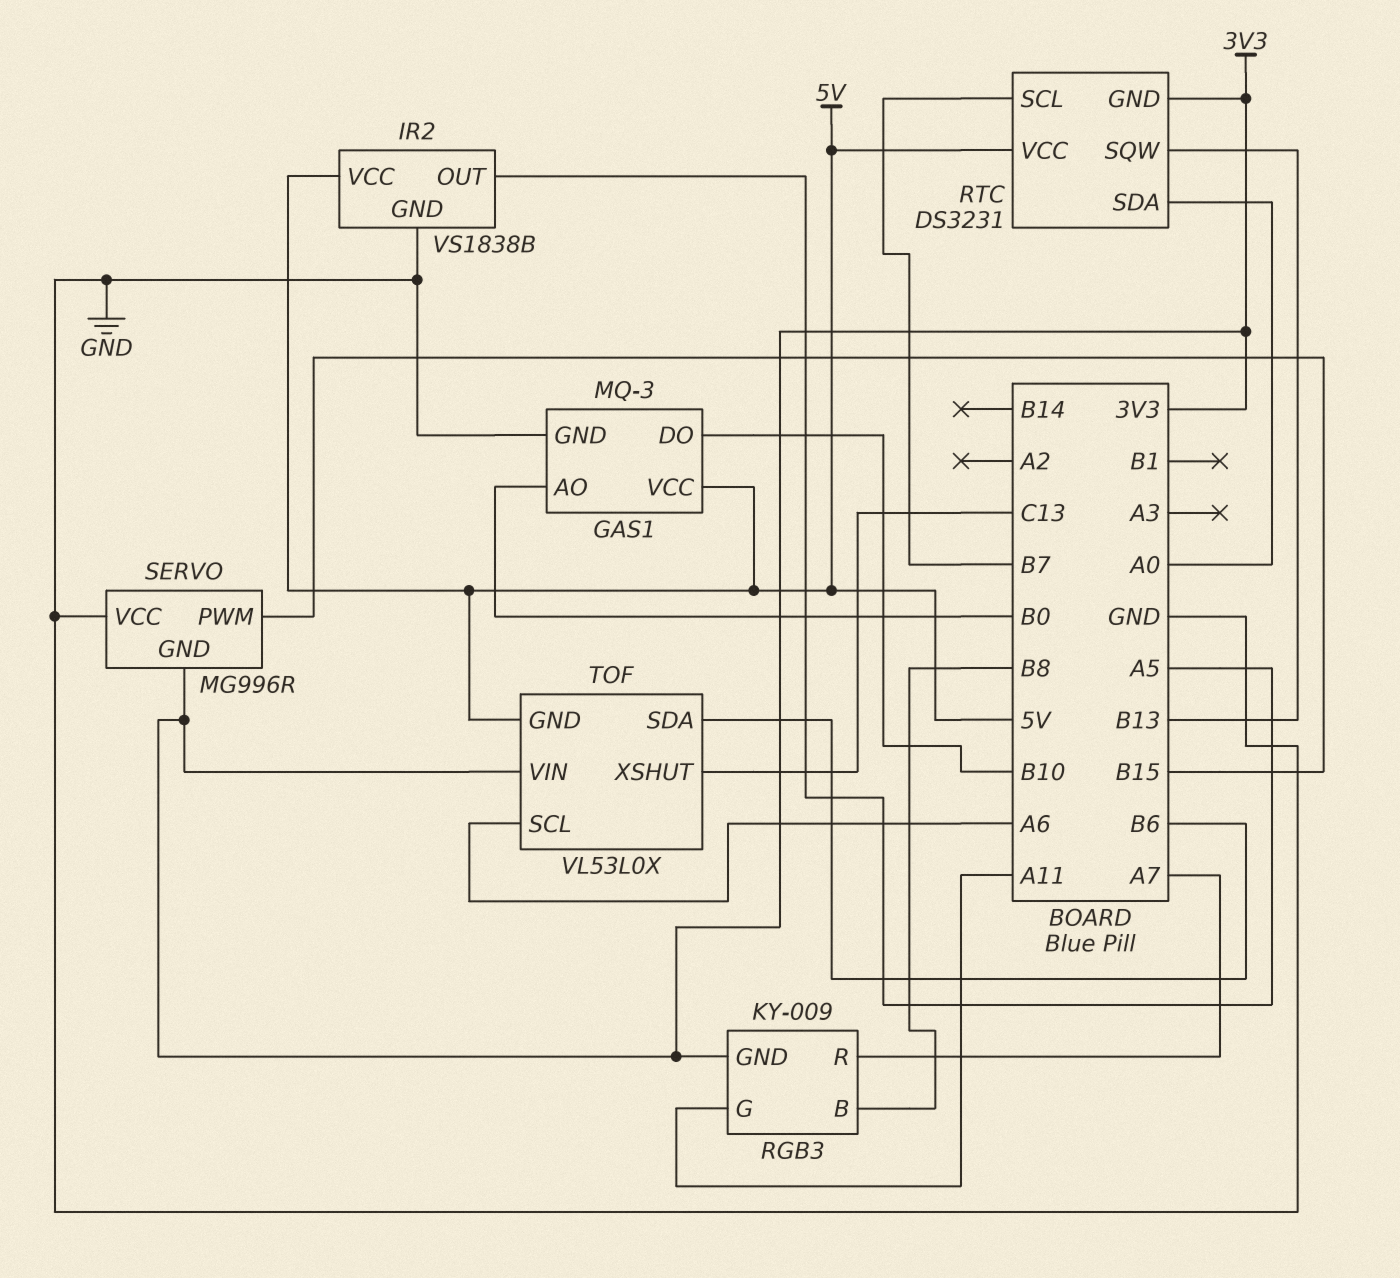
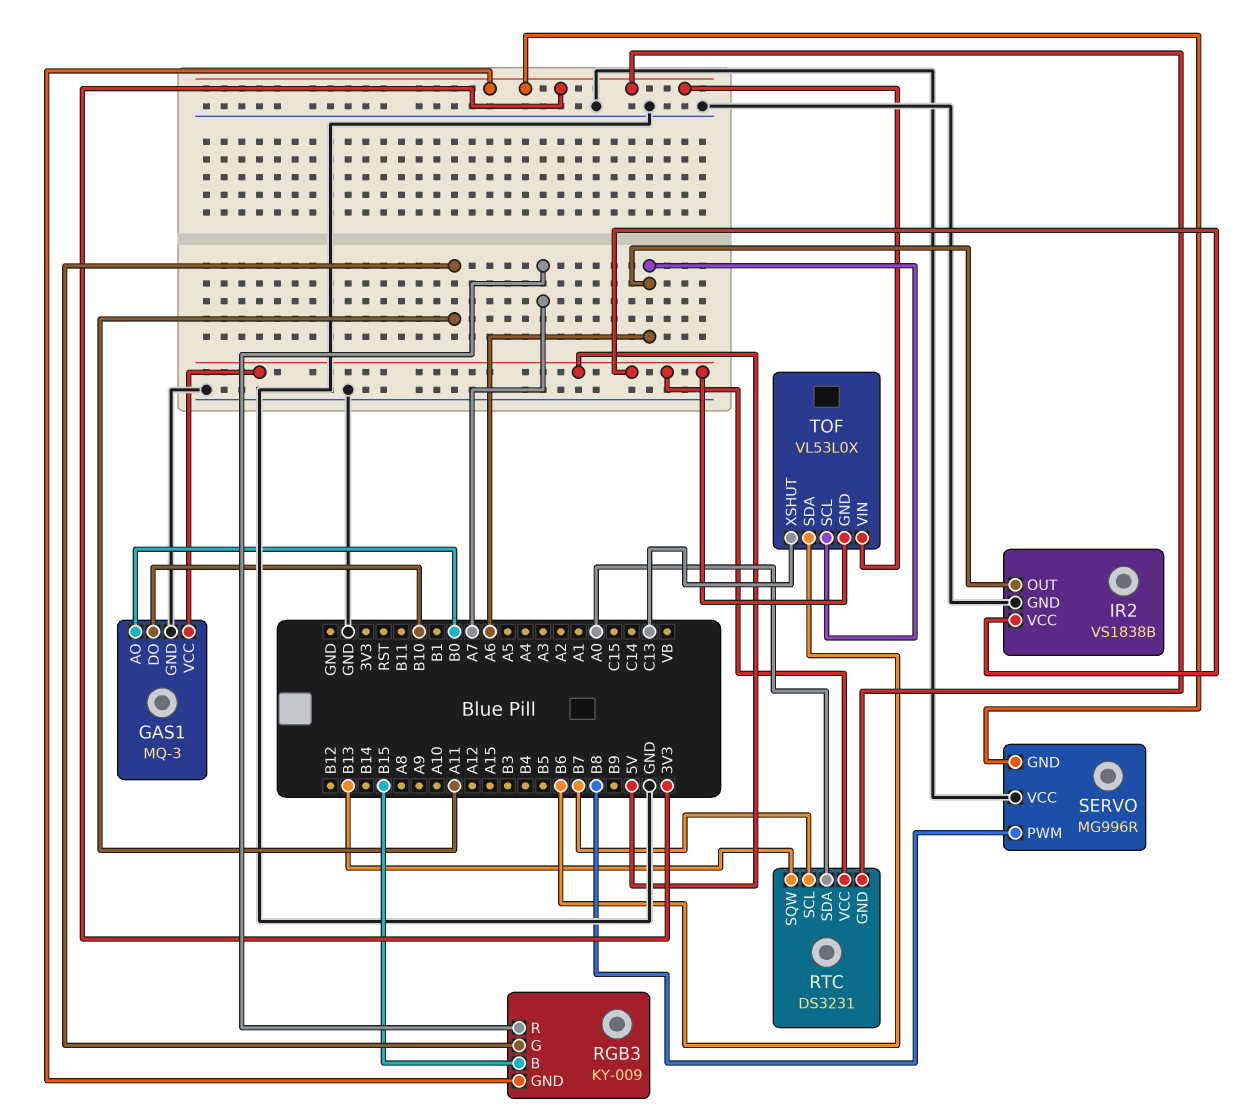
IR2 pin OUT: A5 -> A6
RGB3 pin B: B8 -> B15
SERVO pin PWM: B15 -> B8

